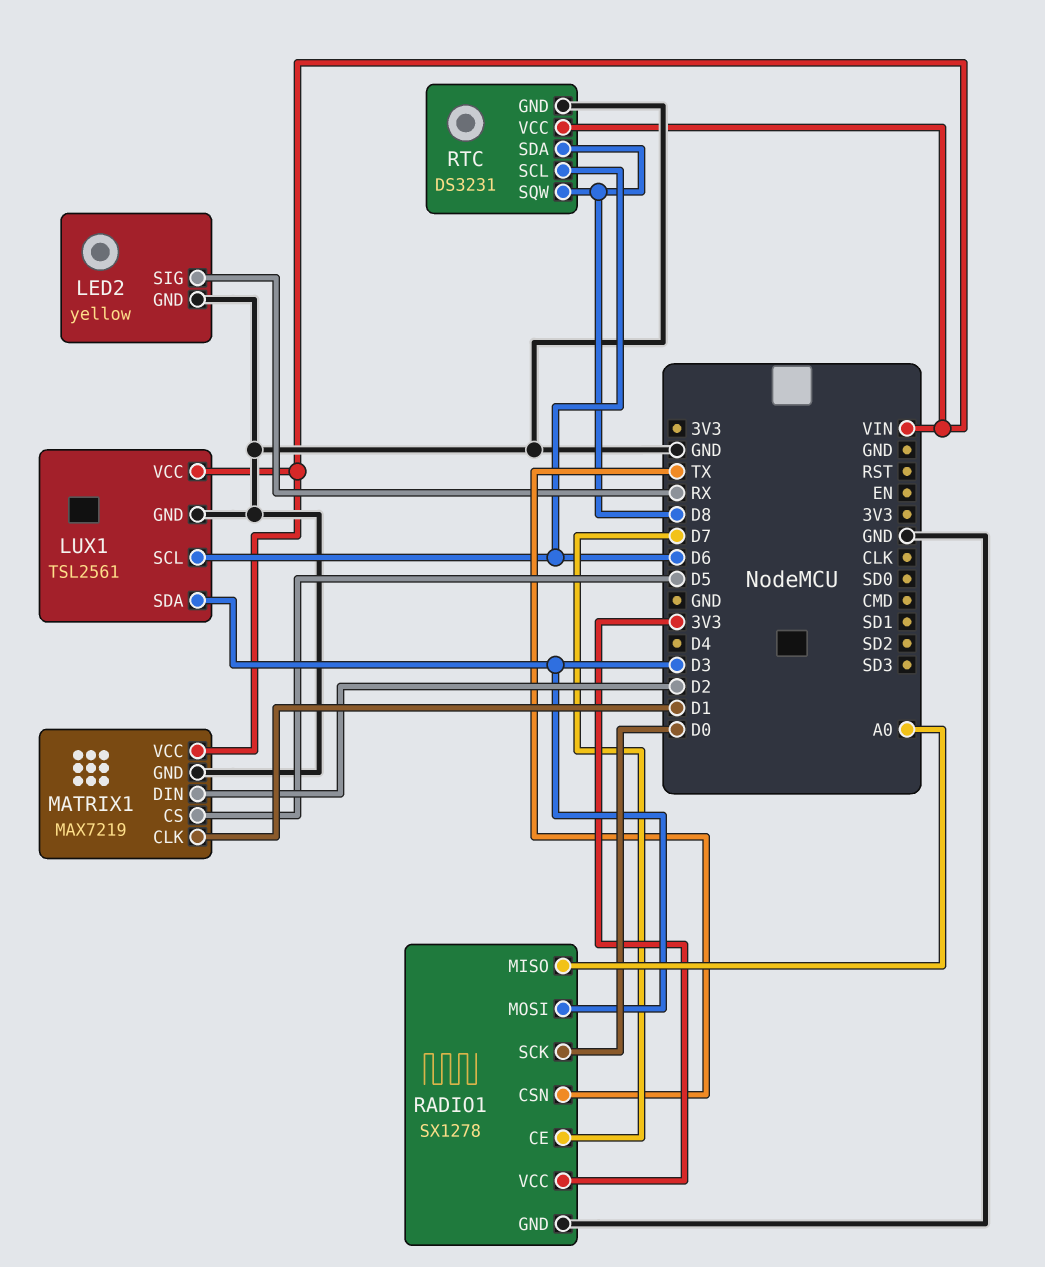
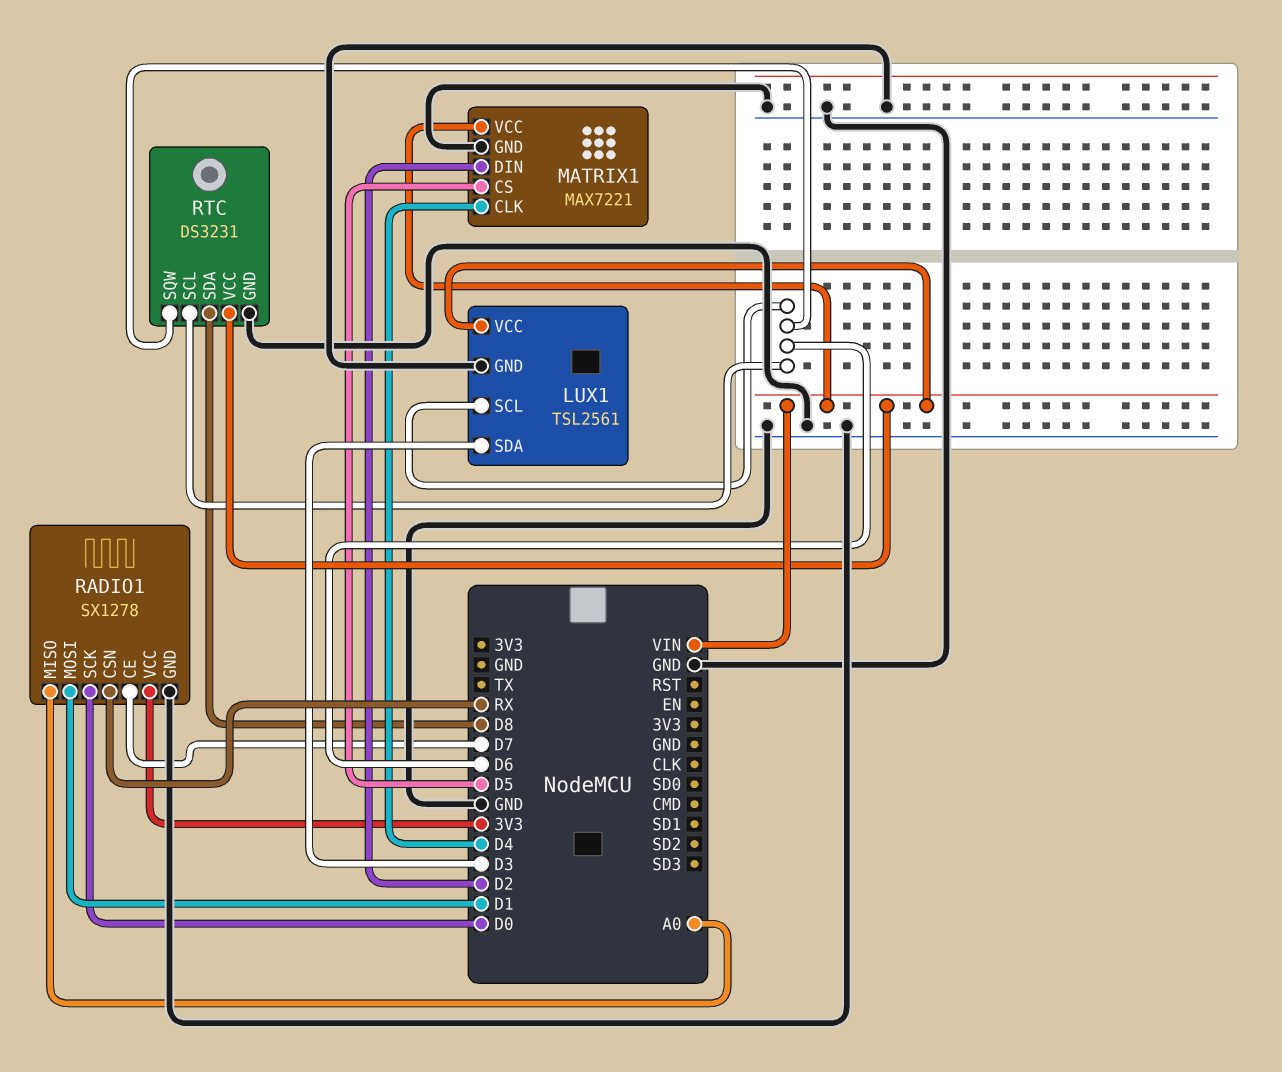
LED2: yellow -> none
LED2 pin GND: GND -> none
LED2 pin SIG: RX -> none
MATRIX1: MAX7219 -> MAX7221
MATRIX1 pin CLK: D1 -> D4
RADIO1 pin CSN: TX -> RX
RADIO1 pin MOSI: D3 -> D1
RTC pin SQW: D8 -> D6

